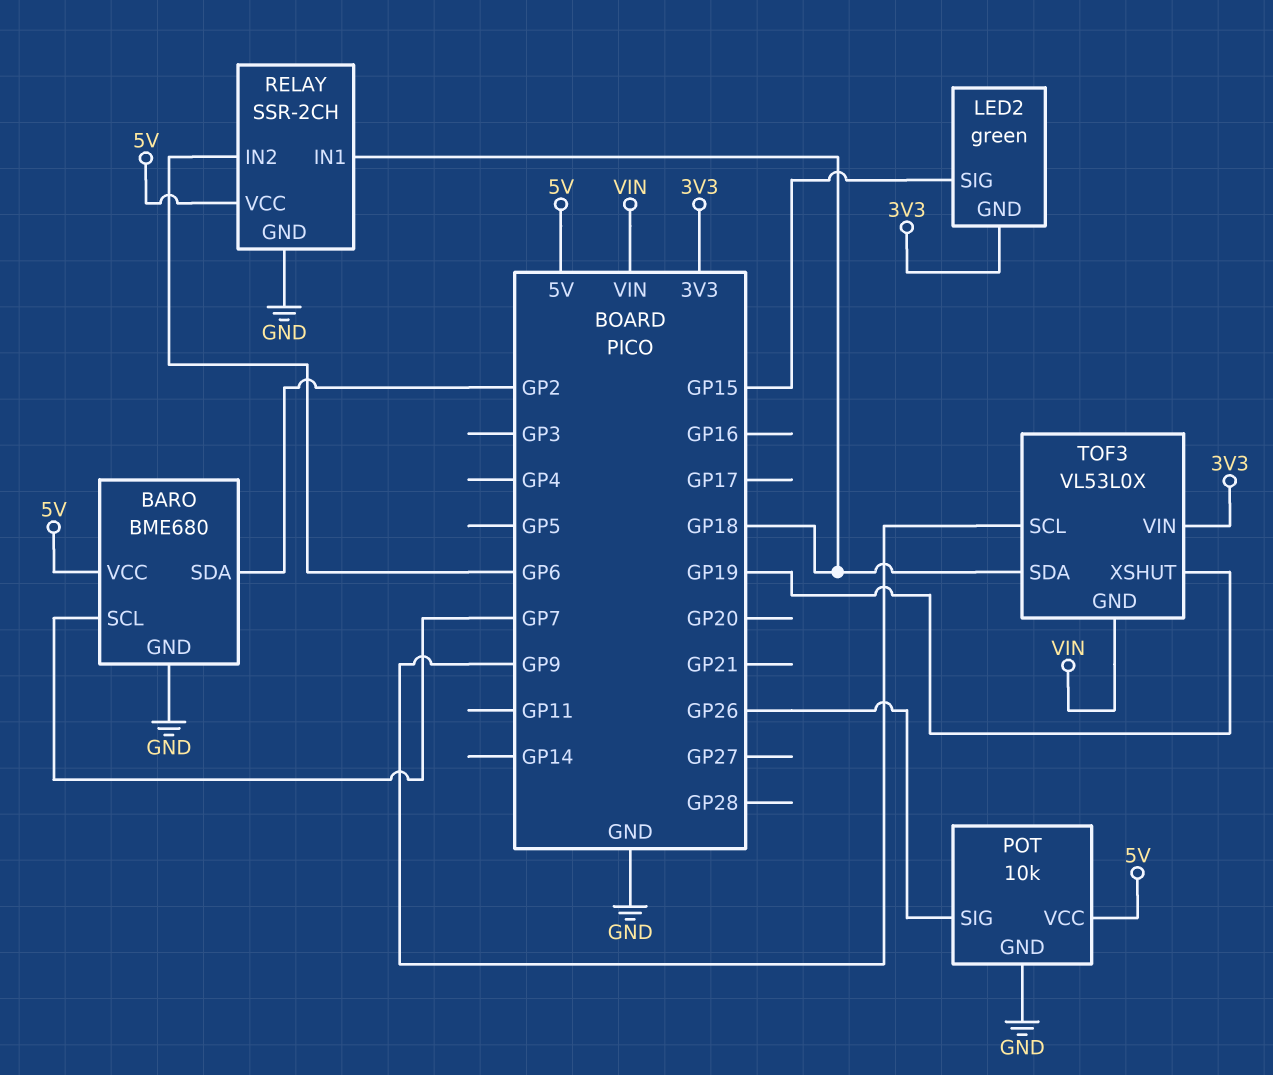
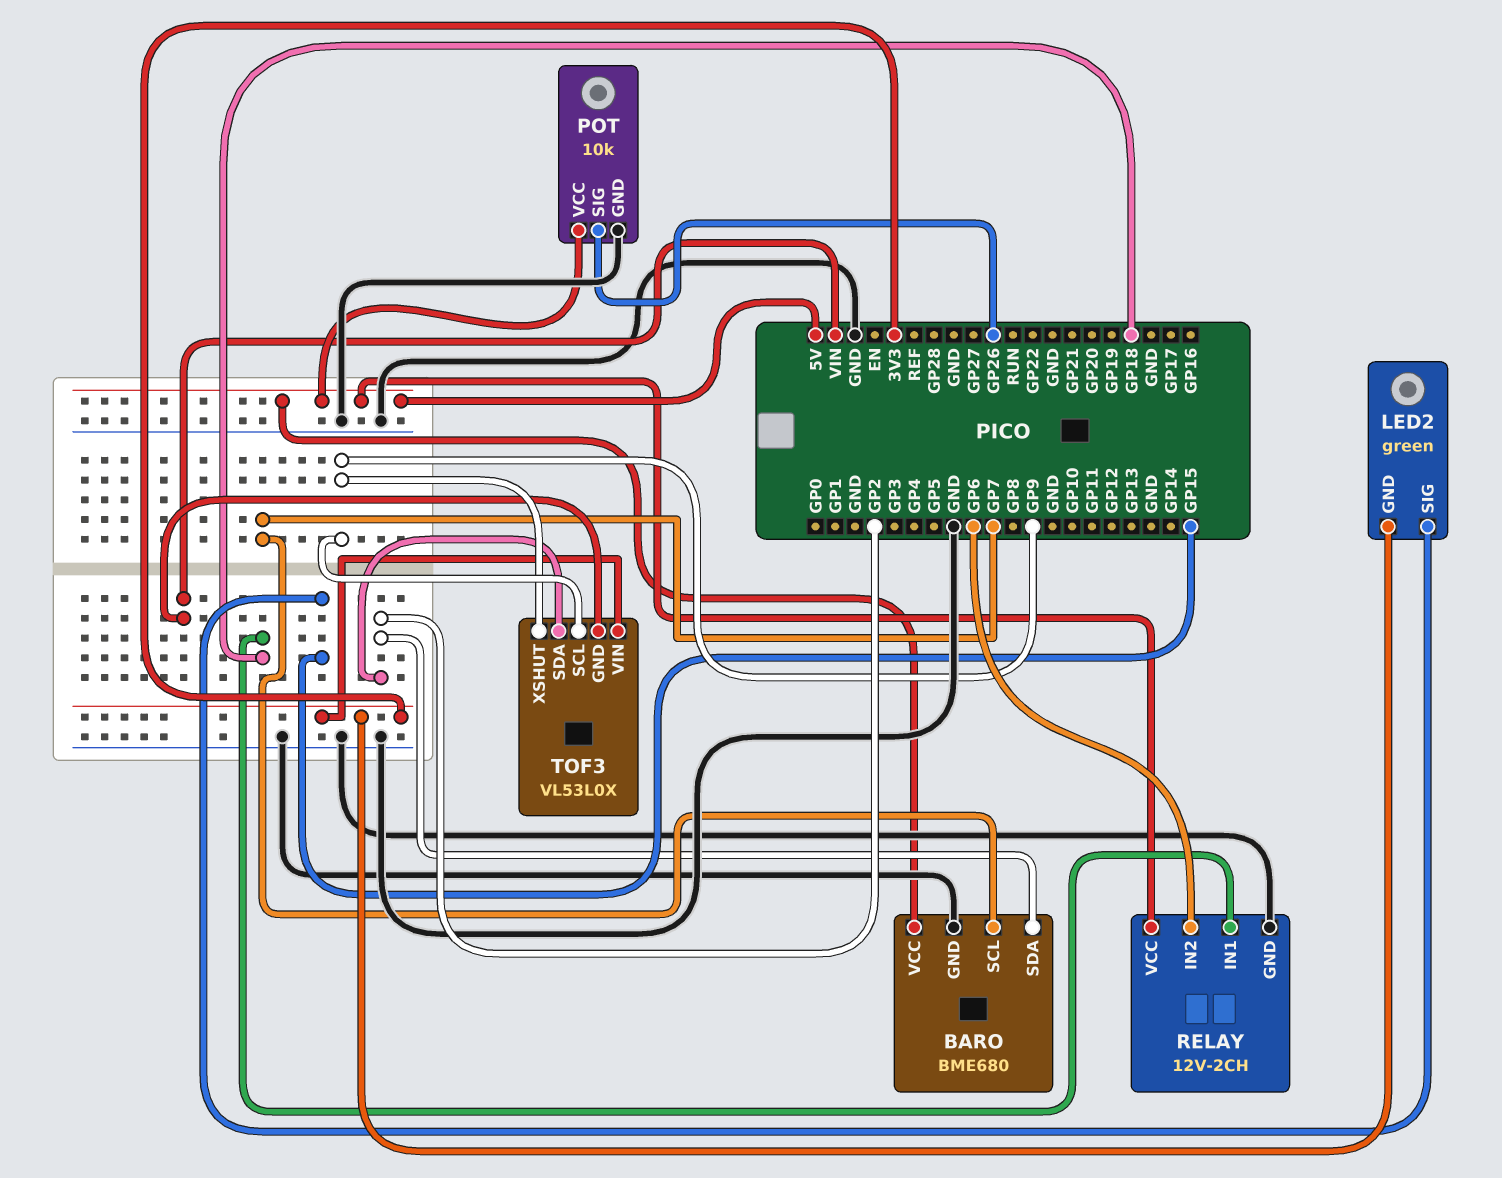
RELAY: SSR-2CH -> 12V-2CH
TOF3 pin SDA: GP18 -> GP2
TOF3 pin XSHUT: GP19 -> GP9

